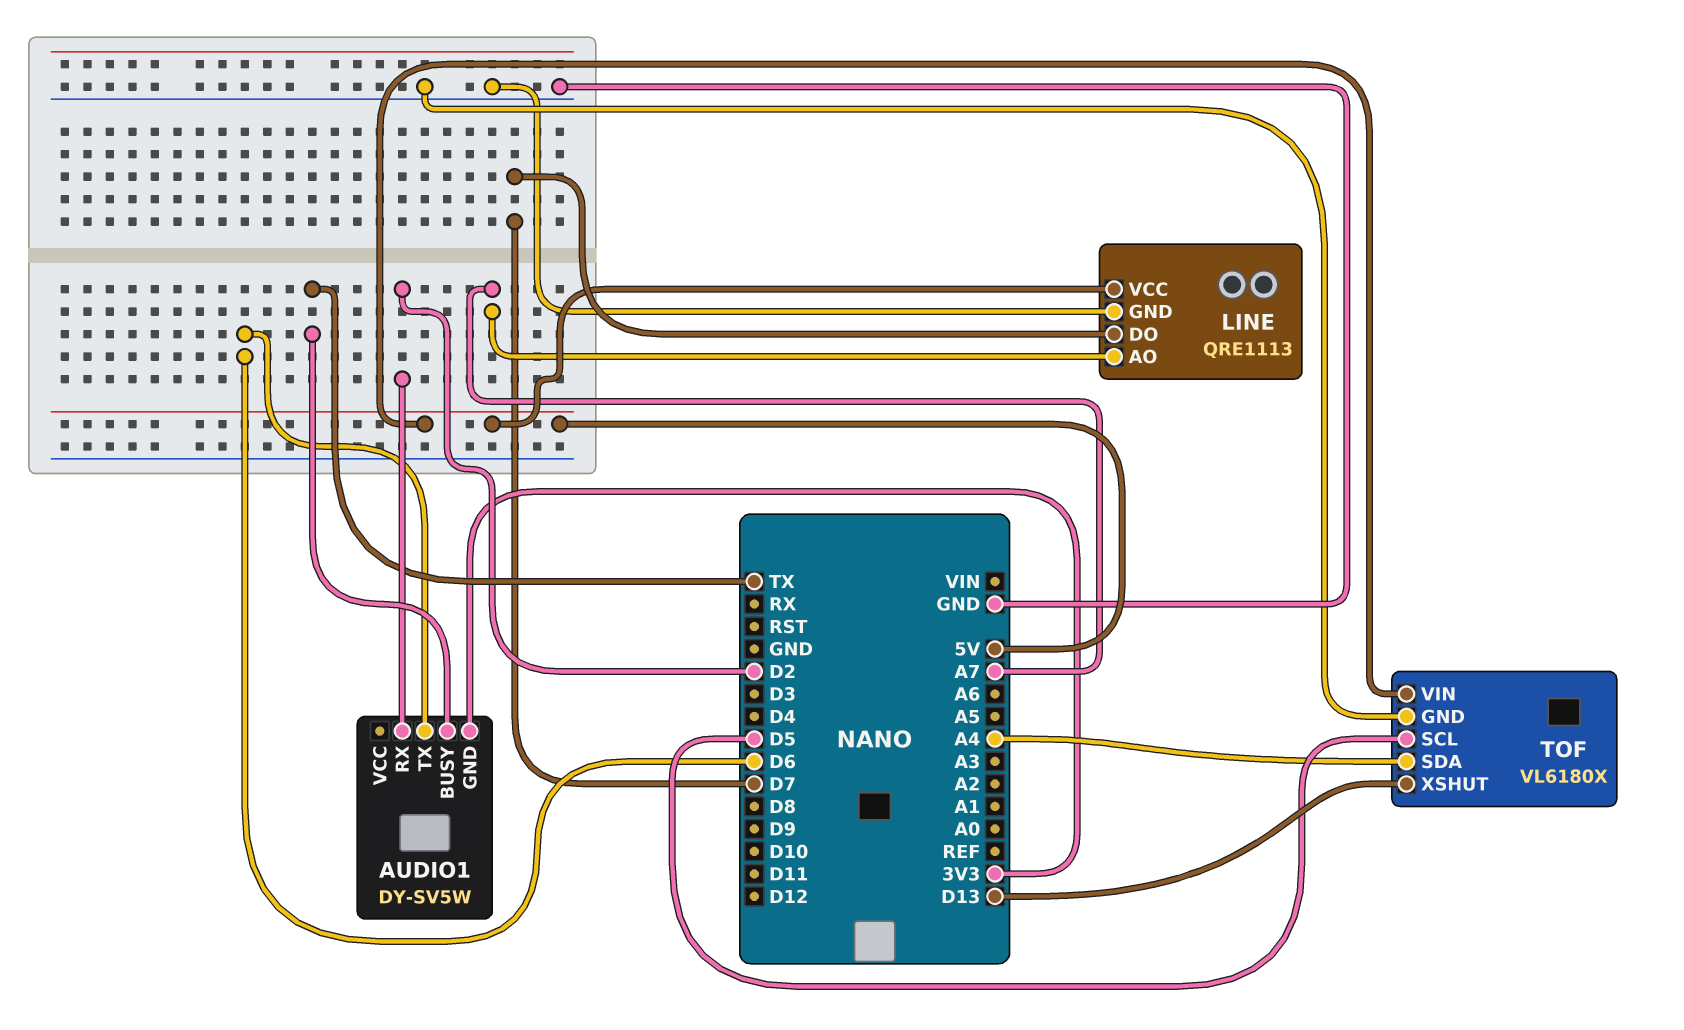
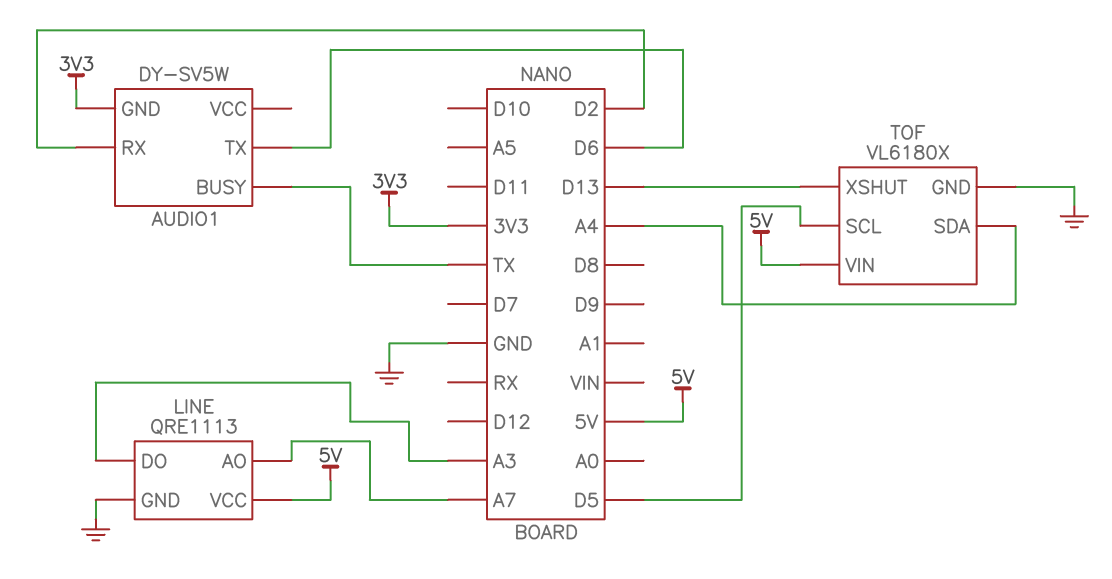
LINE pin DO: D7 -> A3

